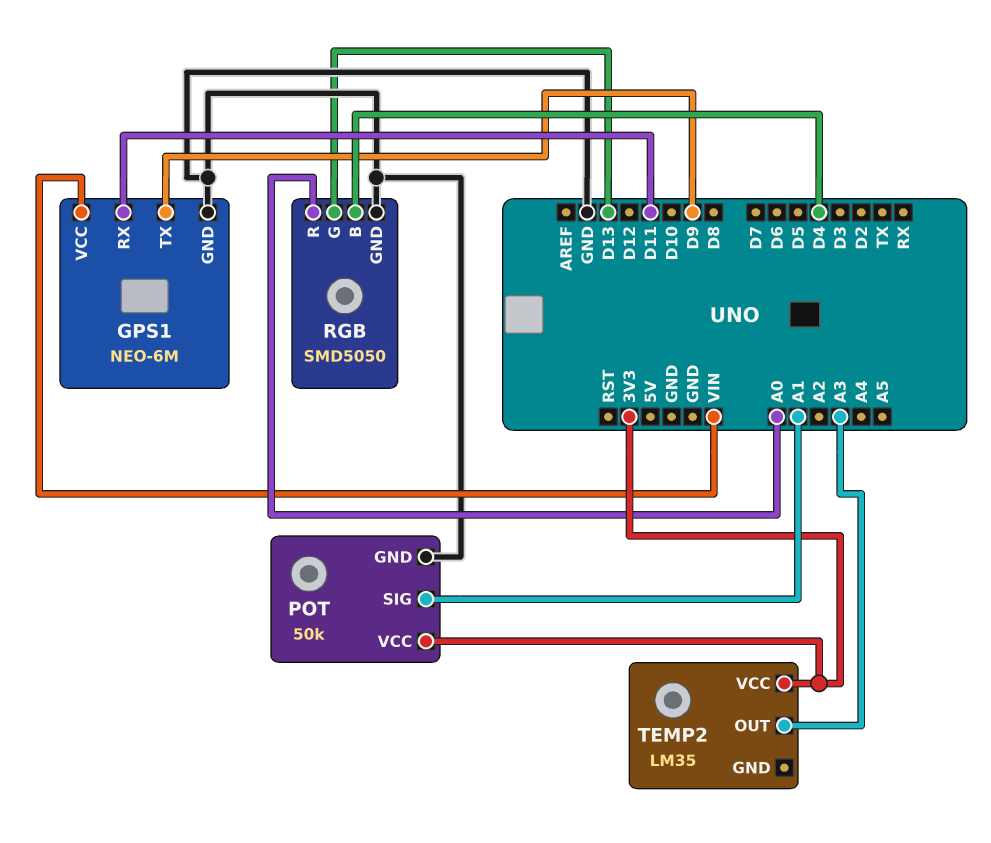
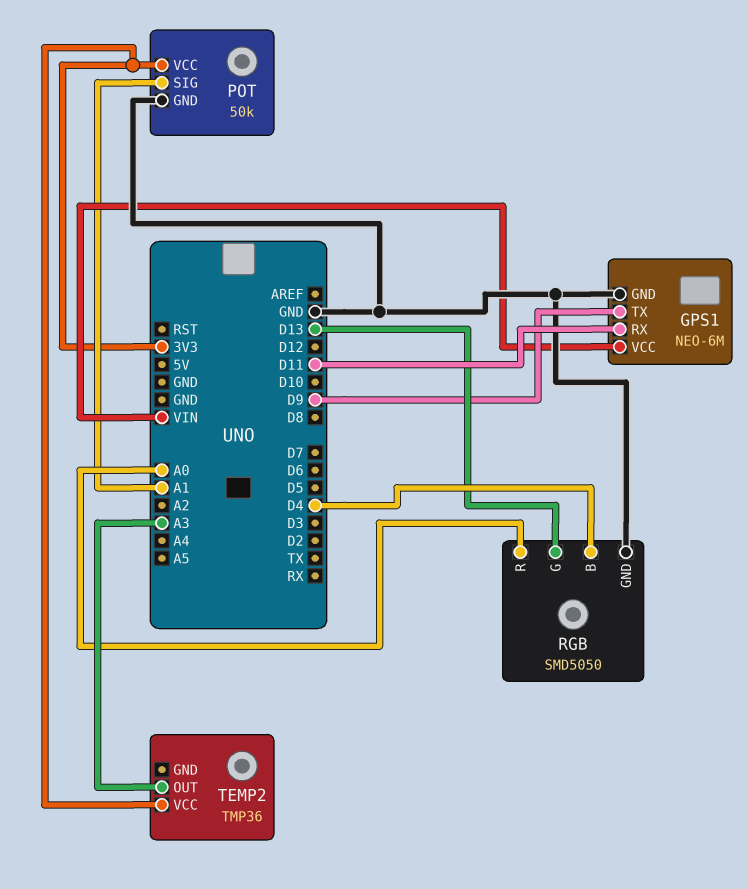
TEMP2: LM35 -> TMP36

